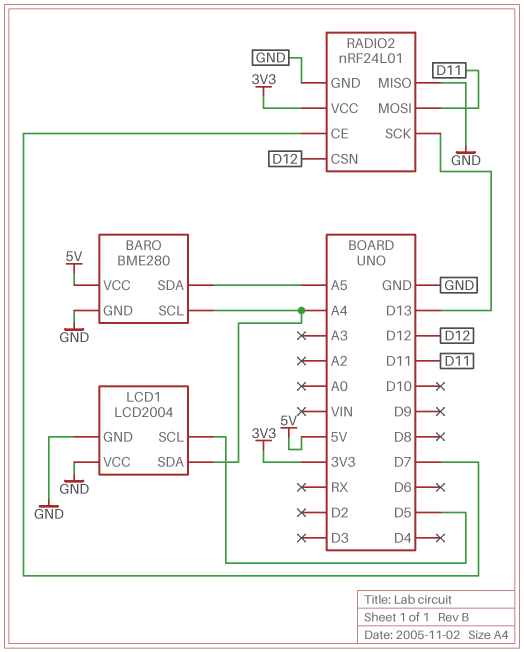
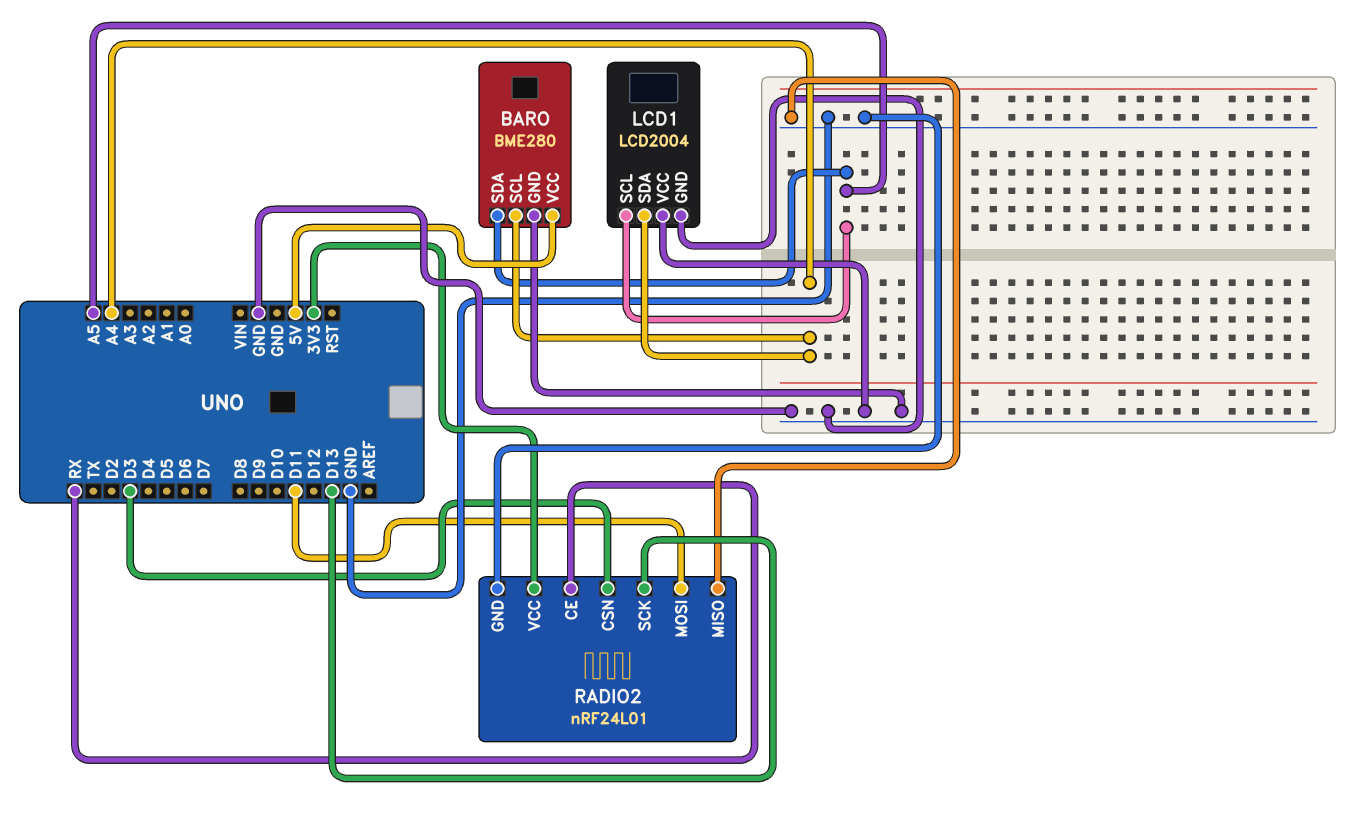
LCD1 pin SCL: D5 -> A5
RADIO2 pin CE: D7 -> RX
RADIO2 pin CSN: D12 -> D3

